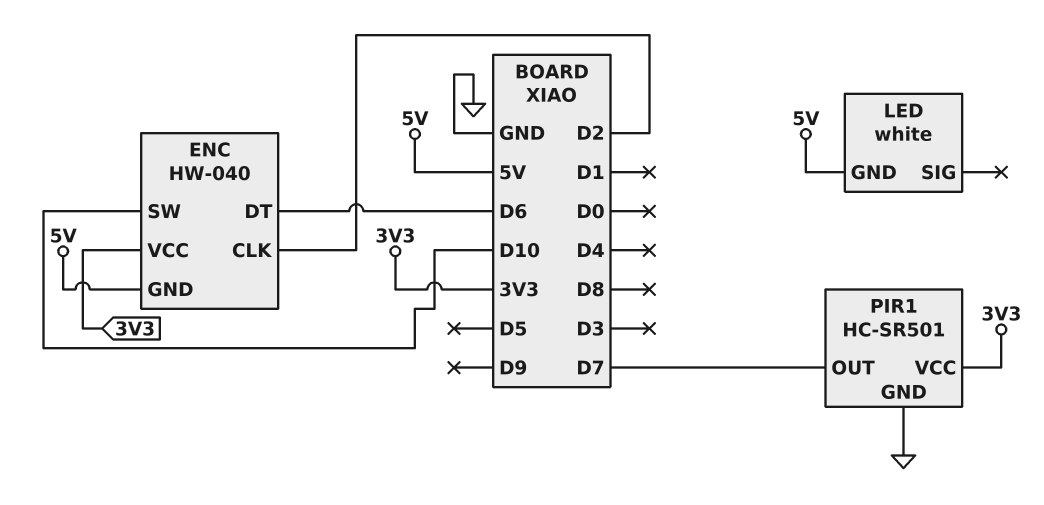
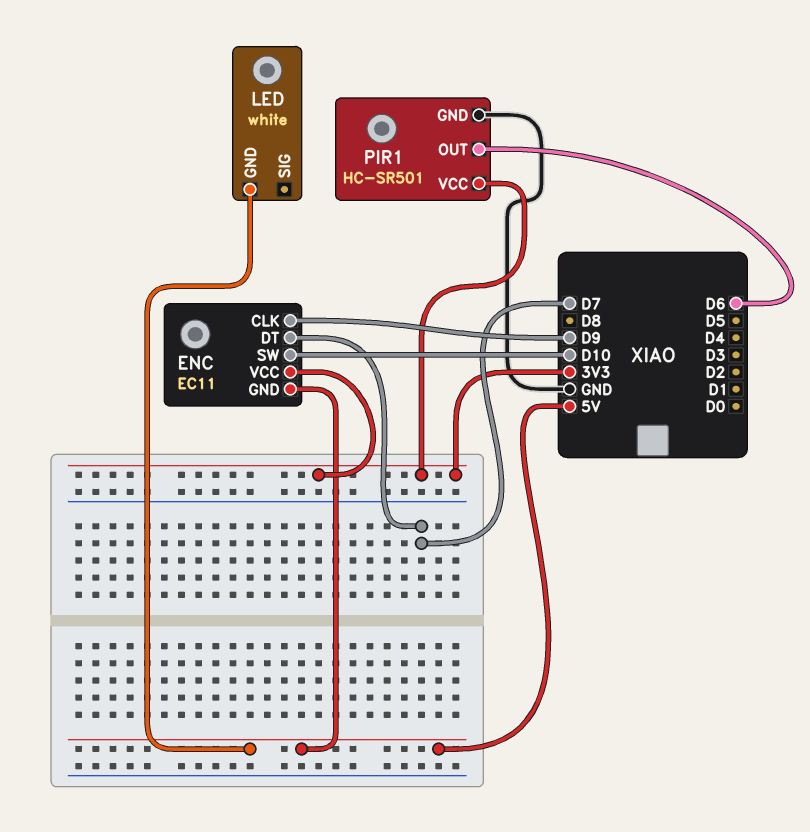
ENC: HW-040 -> EC11
ENC pin CLK: D2 -> D9
ENC pin DT: D6 -> D7
PIR1 pin OUT: D7 -> D6

